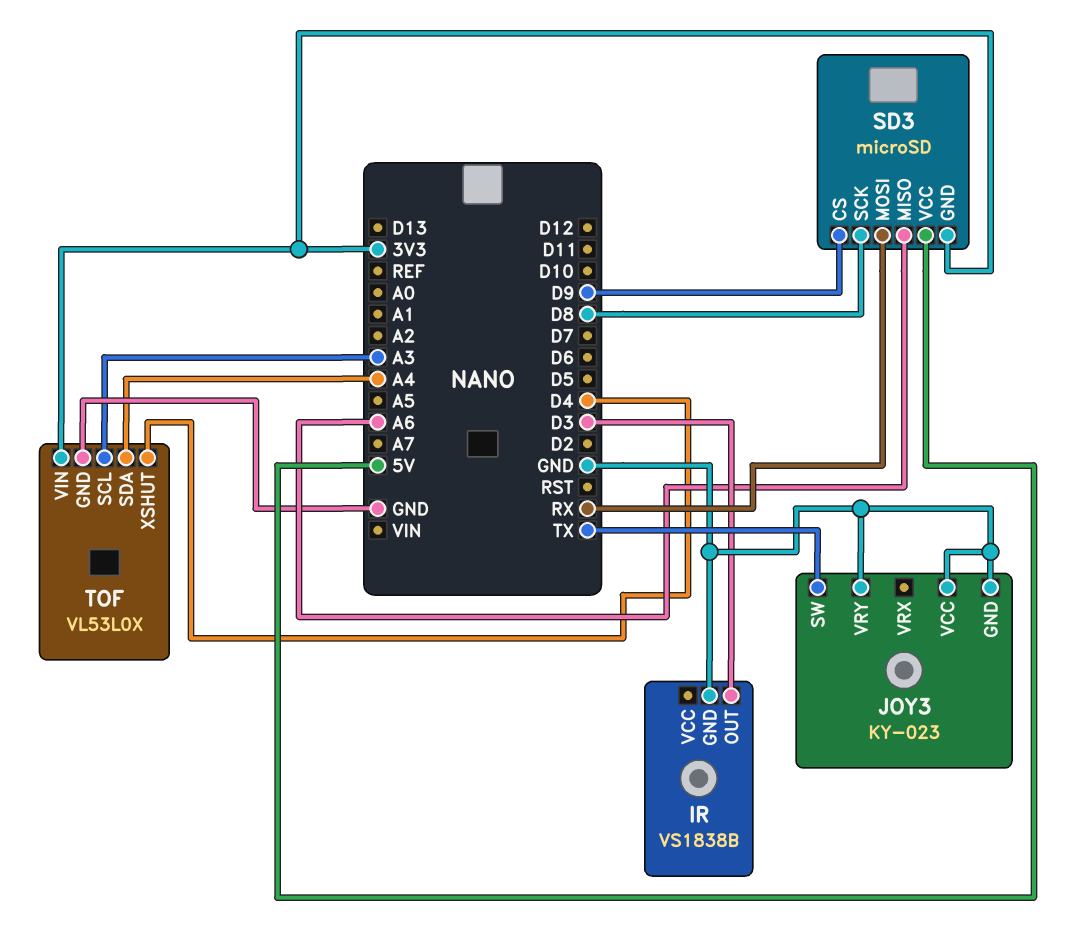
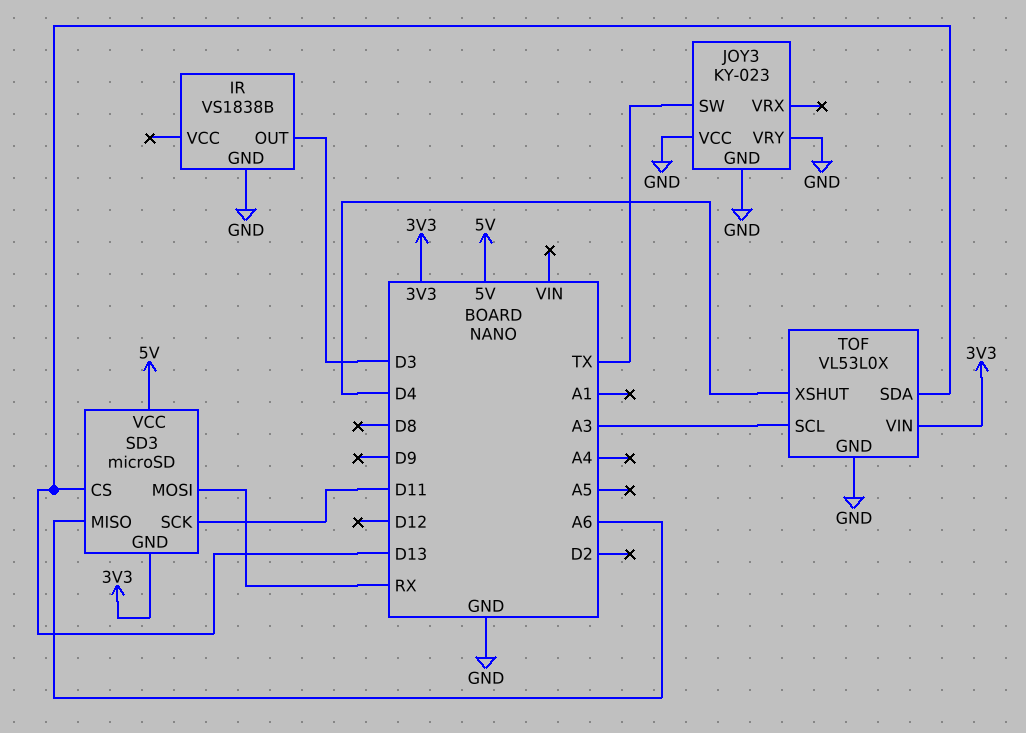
SD3 pin CS: D9 -> D13
SD3 pin SCK: D8 -> D11
TOF pin SDA: A4 -> D13

